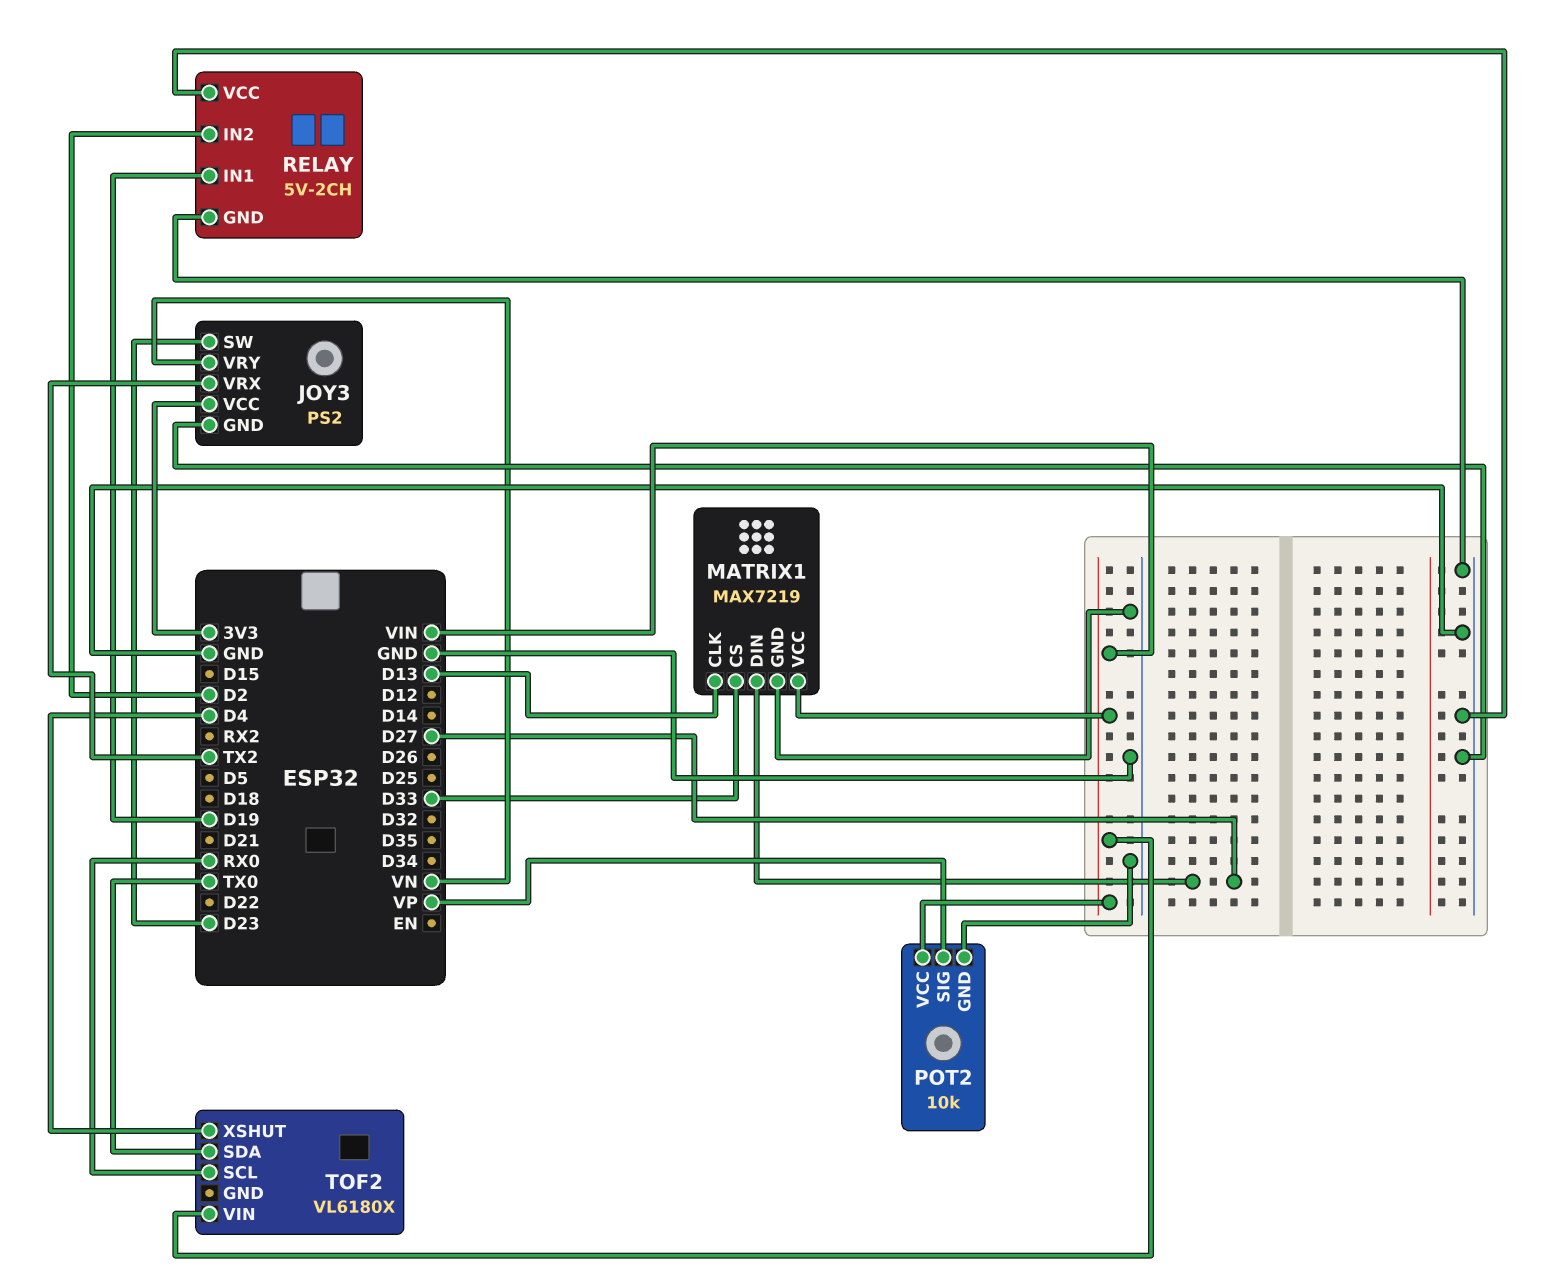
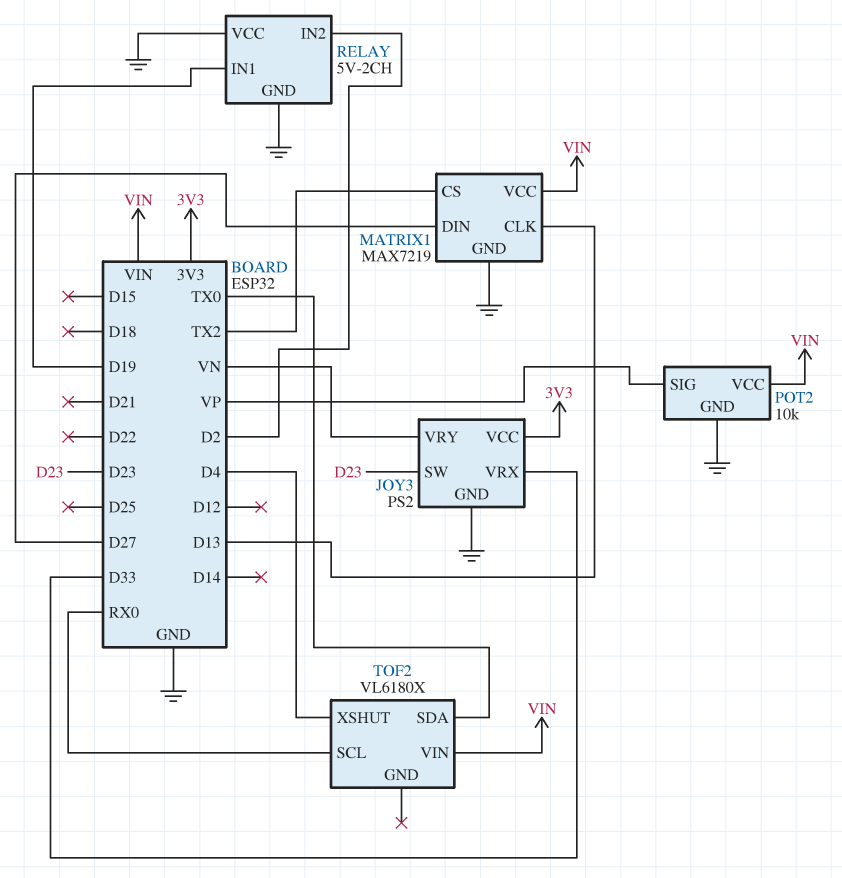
JOY3 pin VRX: TX2 -> D33
MATRIX1 pin CS: D33 -> TX2

